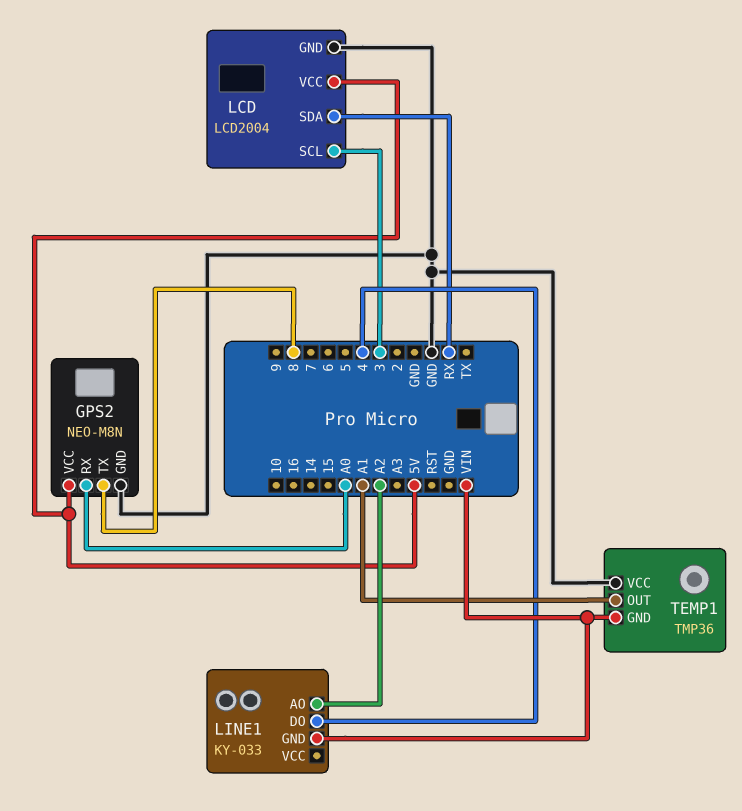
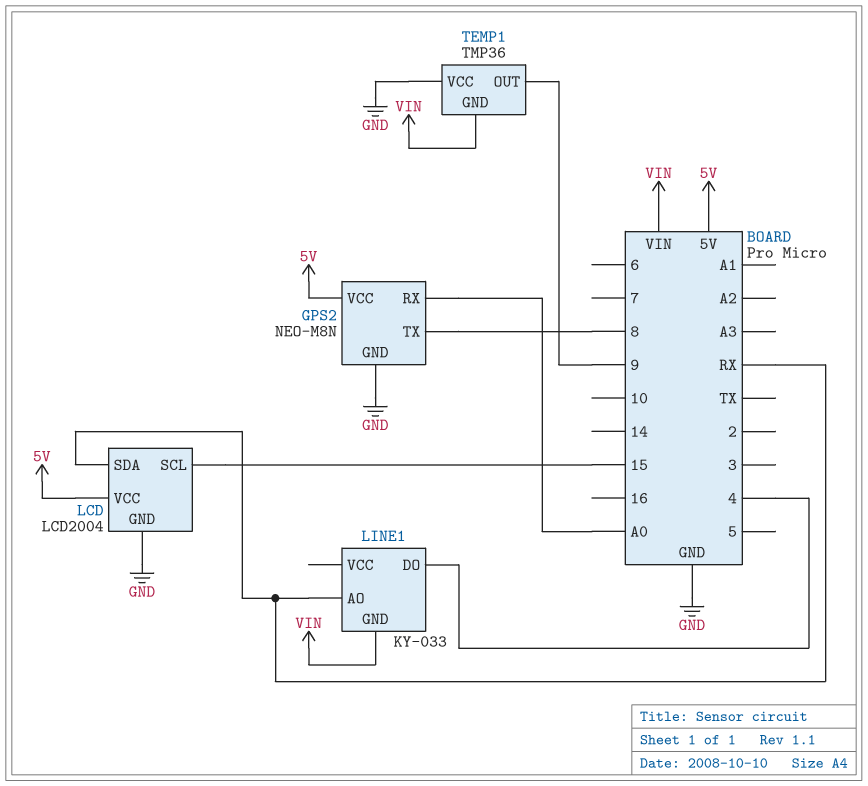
LCD pin SCL: 3 -> 15
LINE1 pin AO: A2 -> RX
TEMP1 pin OUT: A1 -> 9

